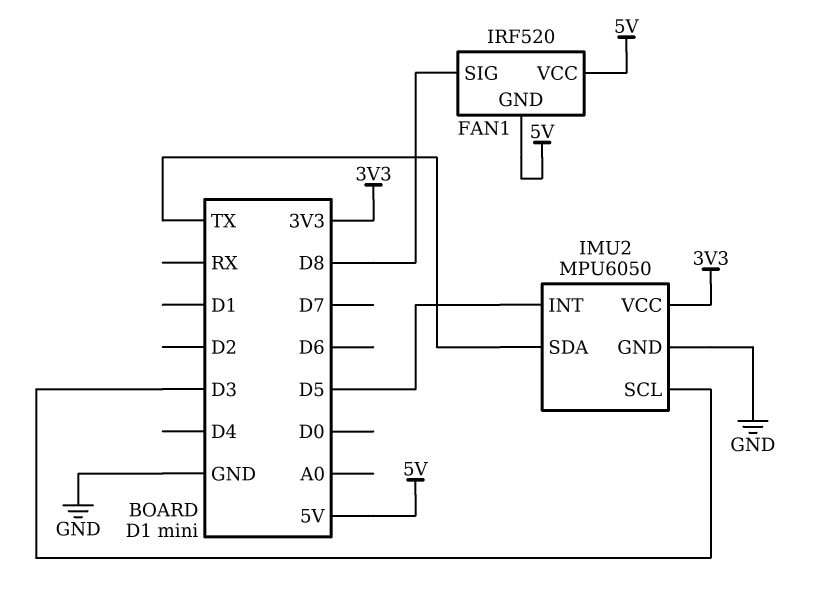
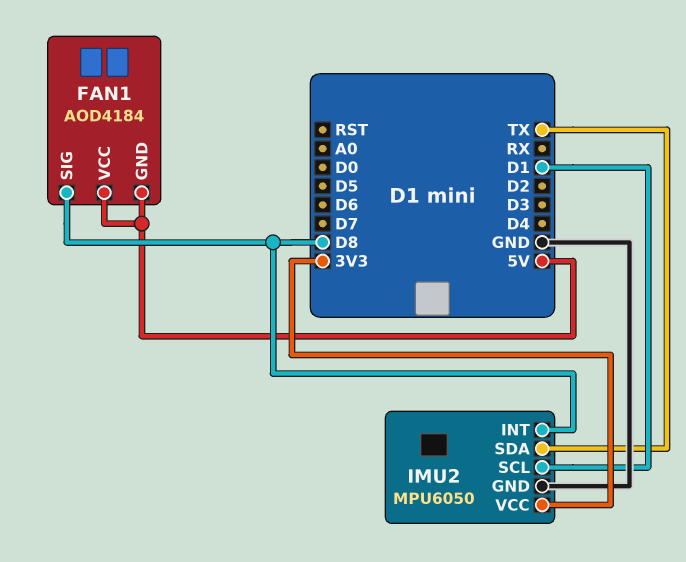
FAN1: IRF520 -> AOD4184
IMU2 pin INT: D5 -> D8
IMU2 pin SCL: D3 -> D1

